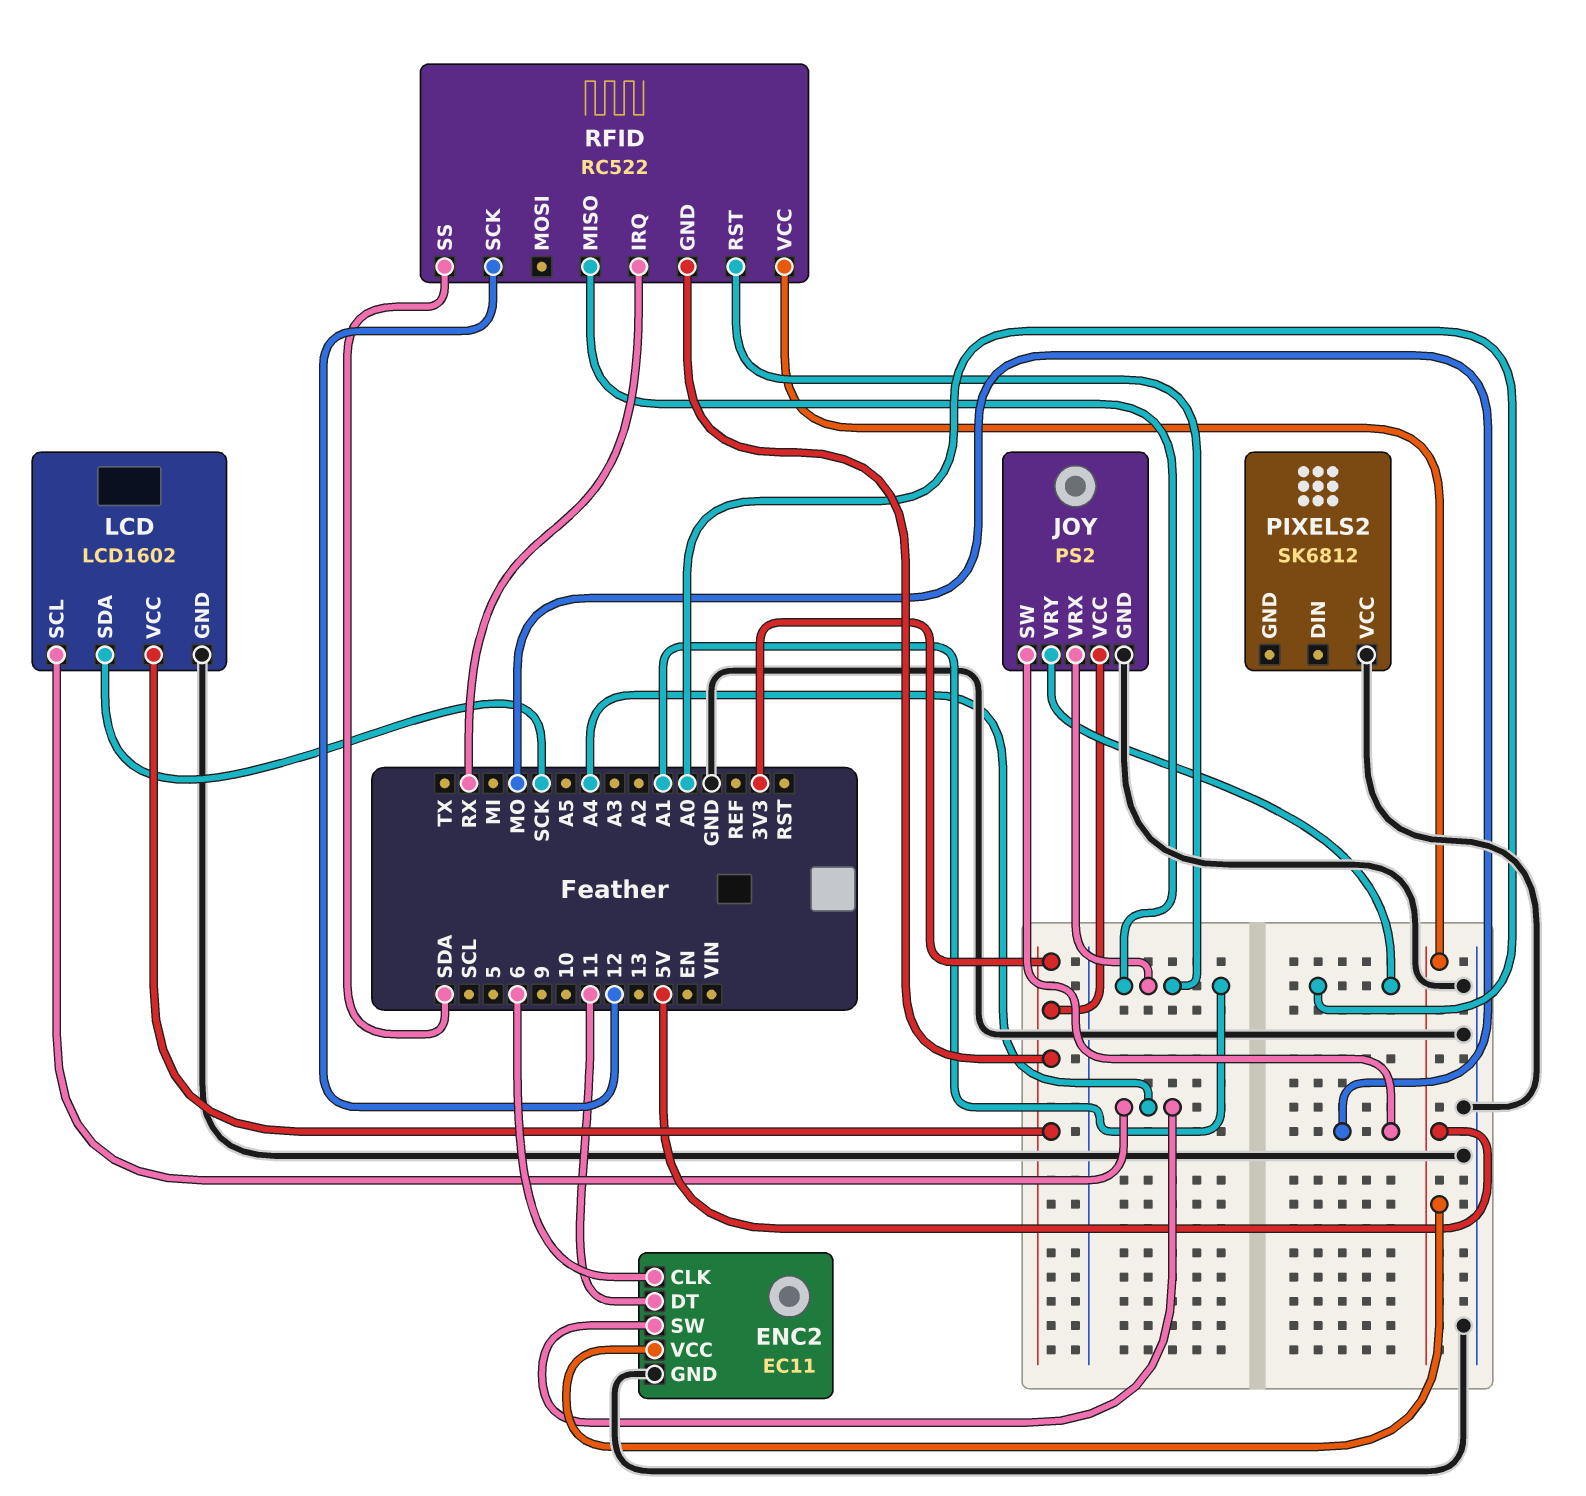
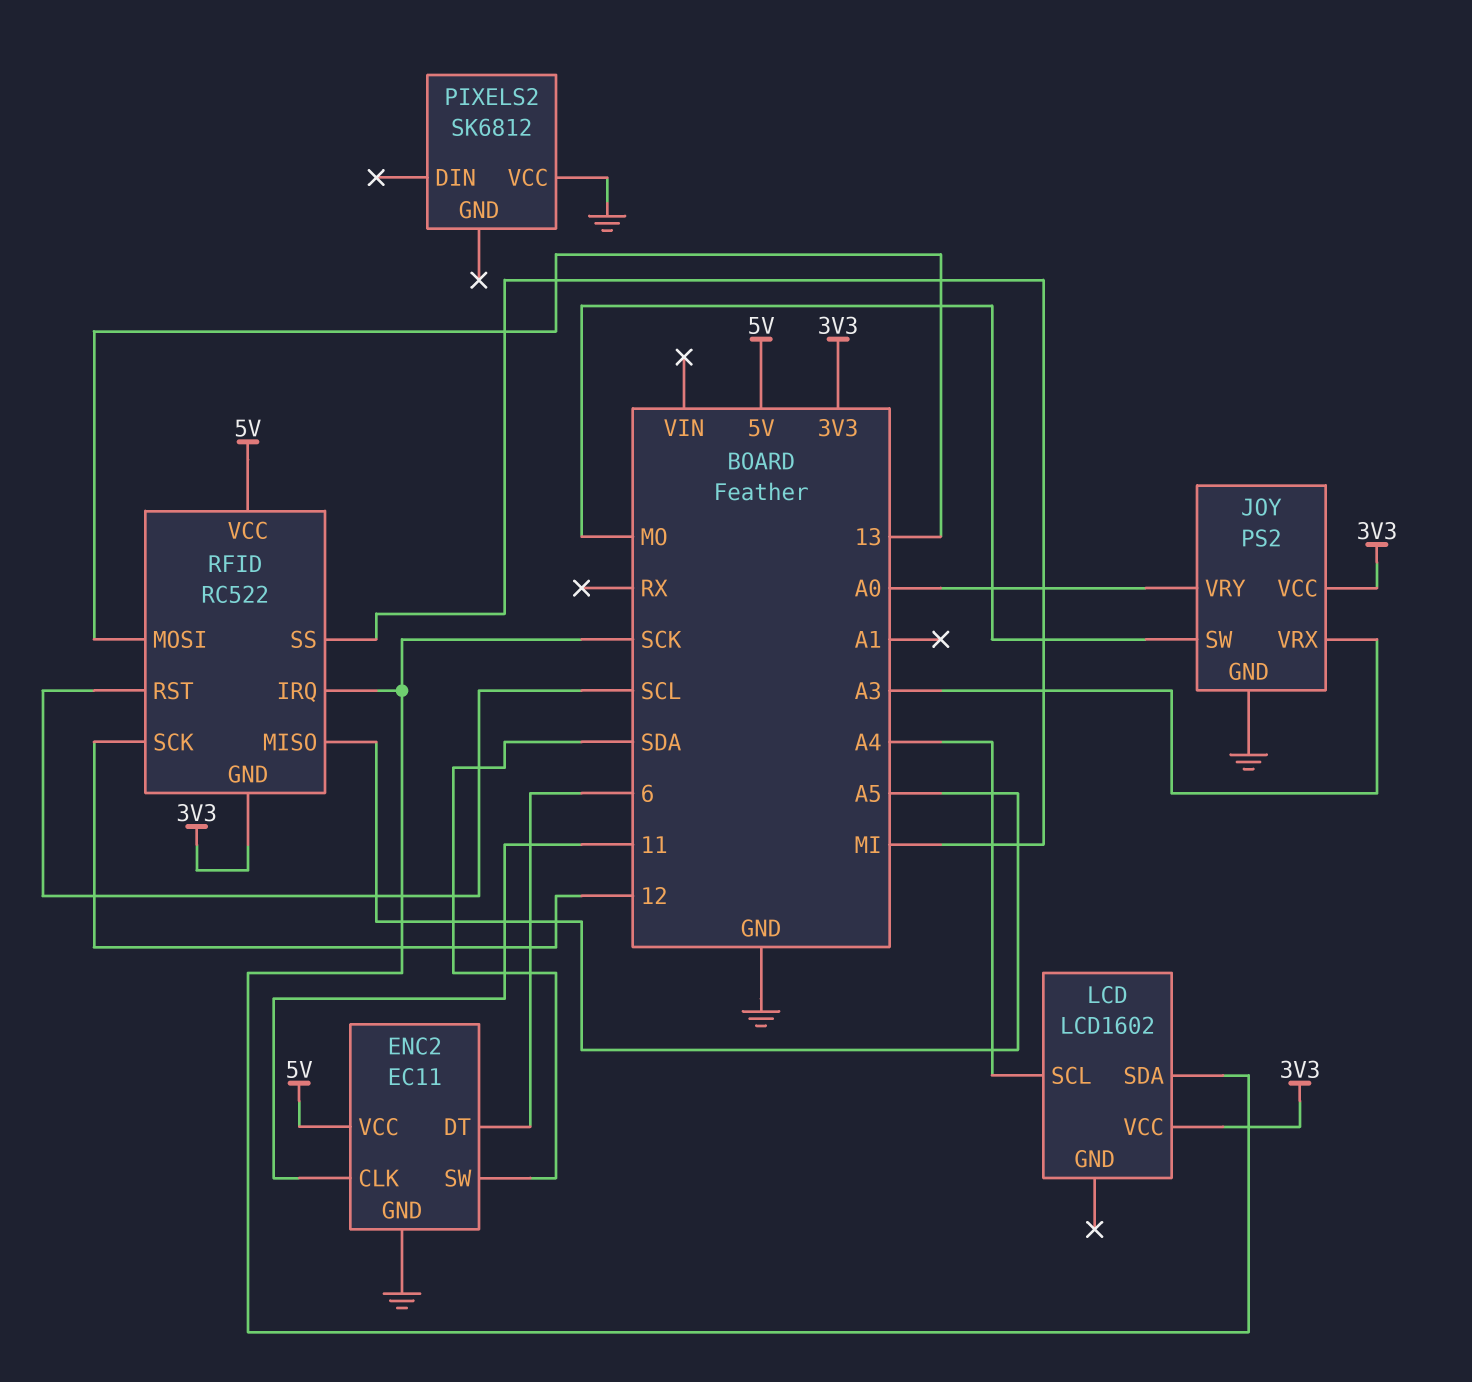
ENC2 pin CLK: 6 -> 11
ENC2 pin DT: 11 -> 6
ENC2 pin SW: A4 -> SDA
JOY pin VRX: A1 -> A3
LCD pin GND: GND -> none
RFID pin IRQ: RX -> SCK
RFID pin MISO: A1 -> A5
RFID pin MOSI: none -> 13
RFID pin RST: A1 -> SCL
RFID pin SS: SDA -> MI

